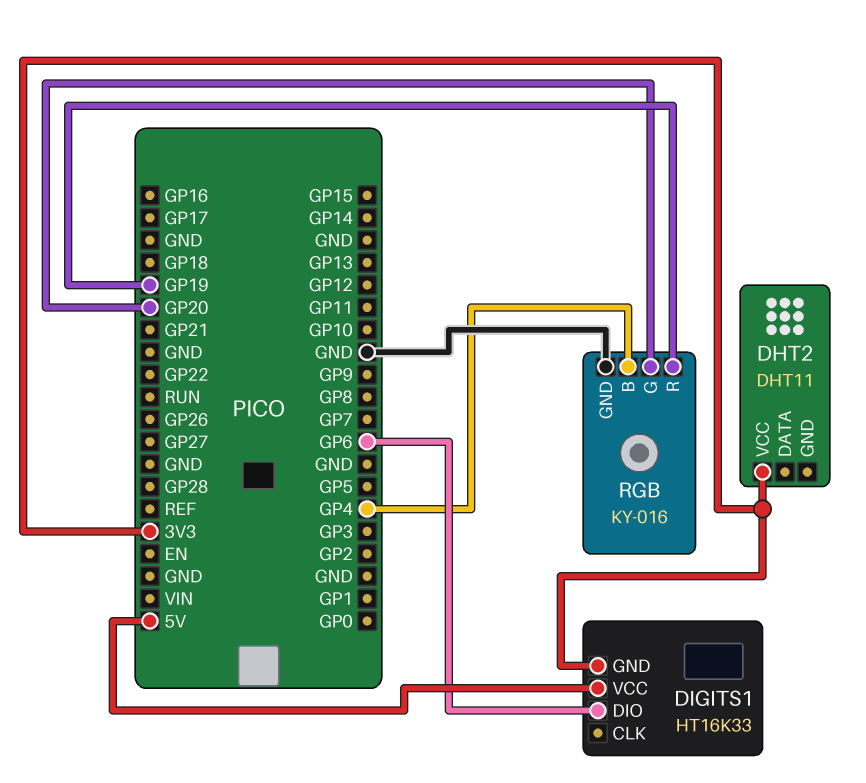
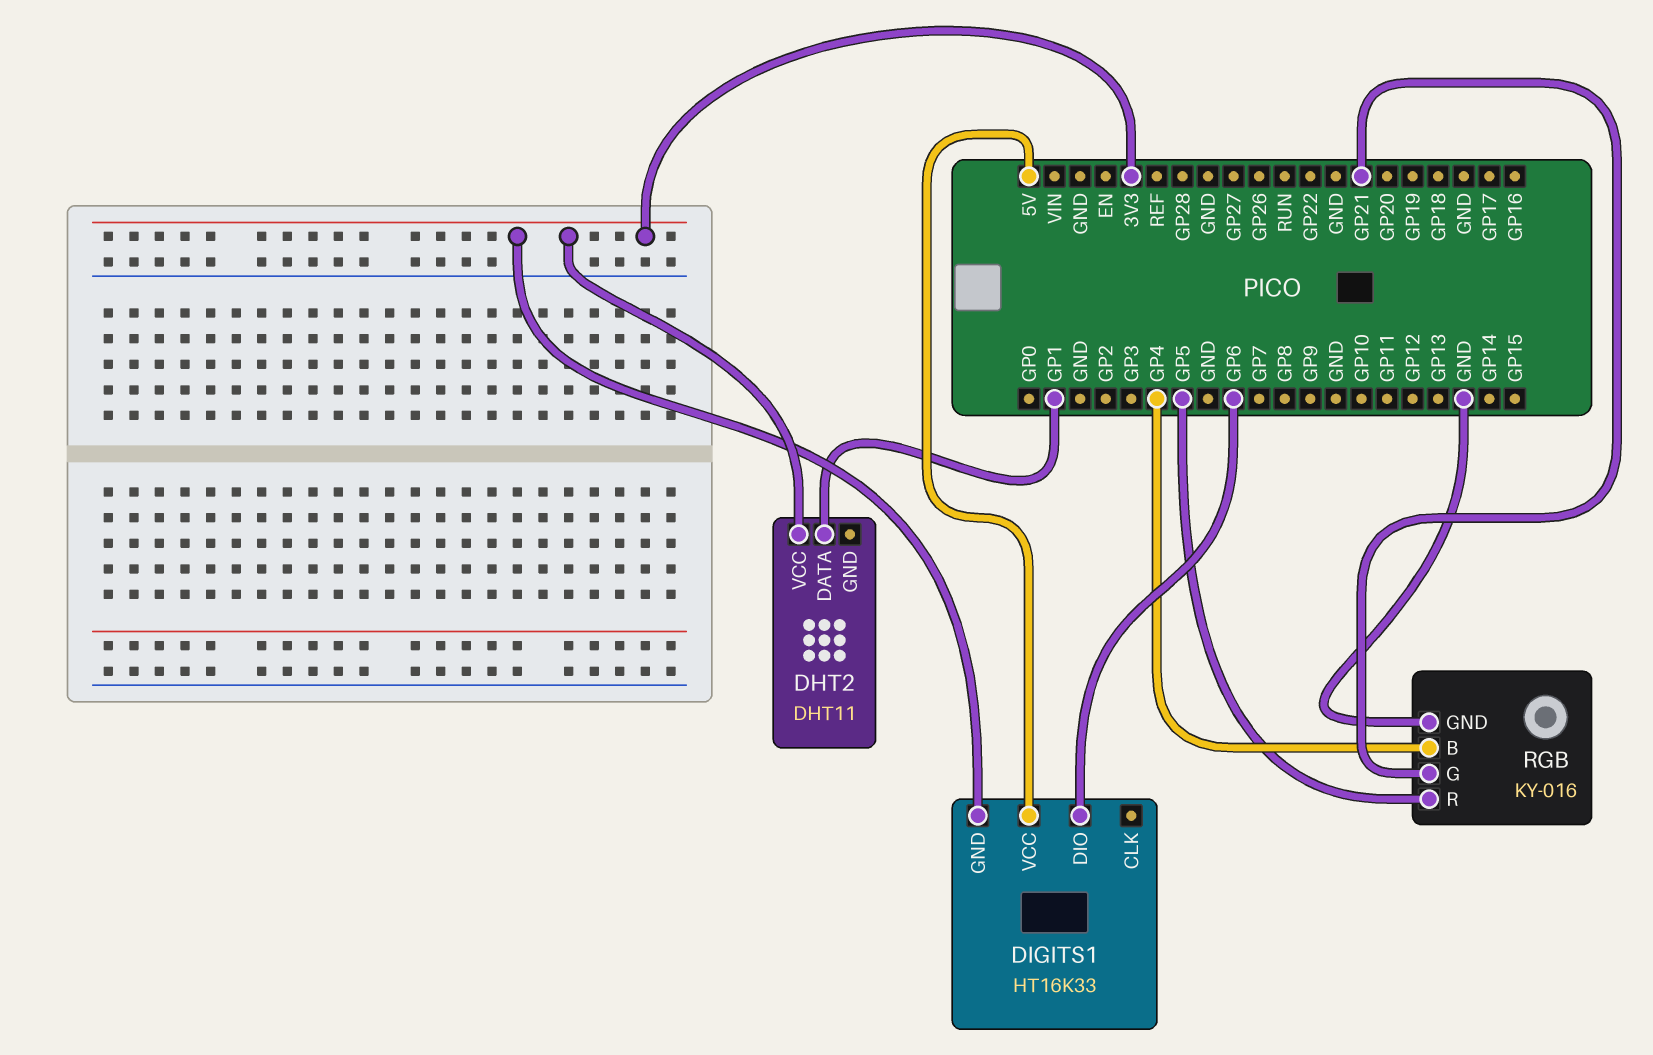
DHT2 pin DATA: none -> GP1
RGB pin G: GP20 -> GP21
RGB pin R: GP19 -> GP5

